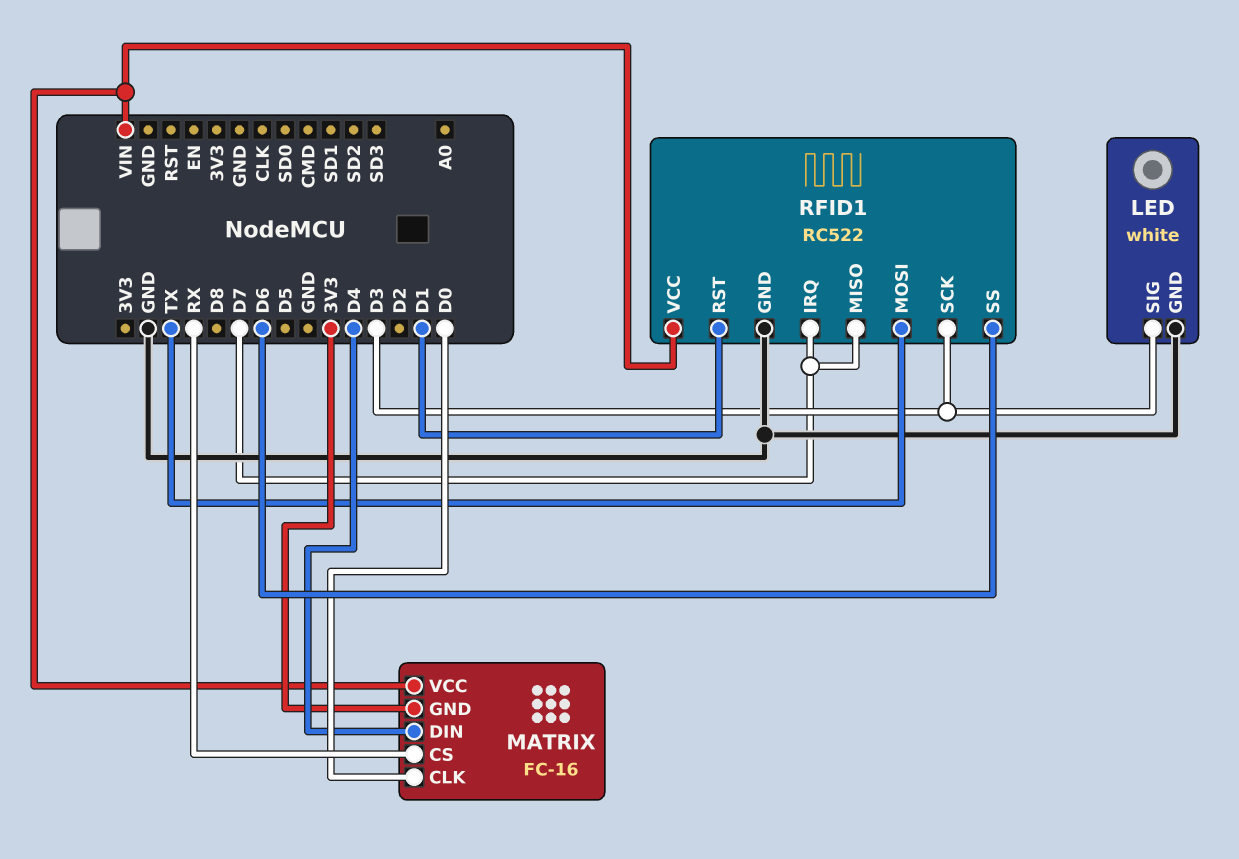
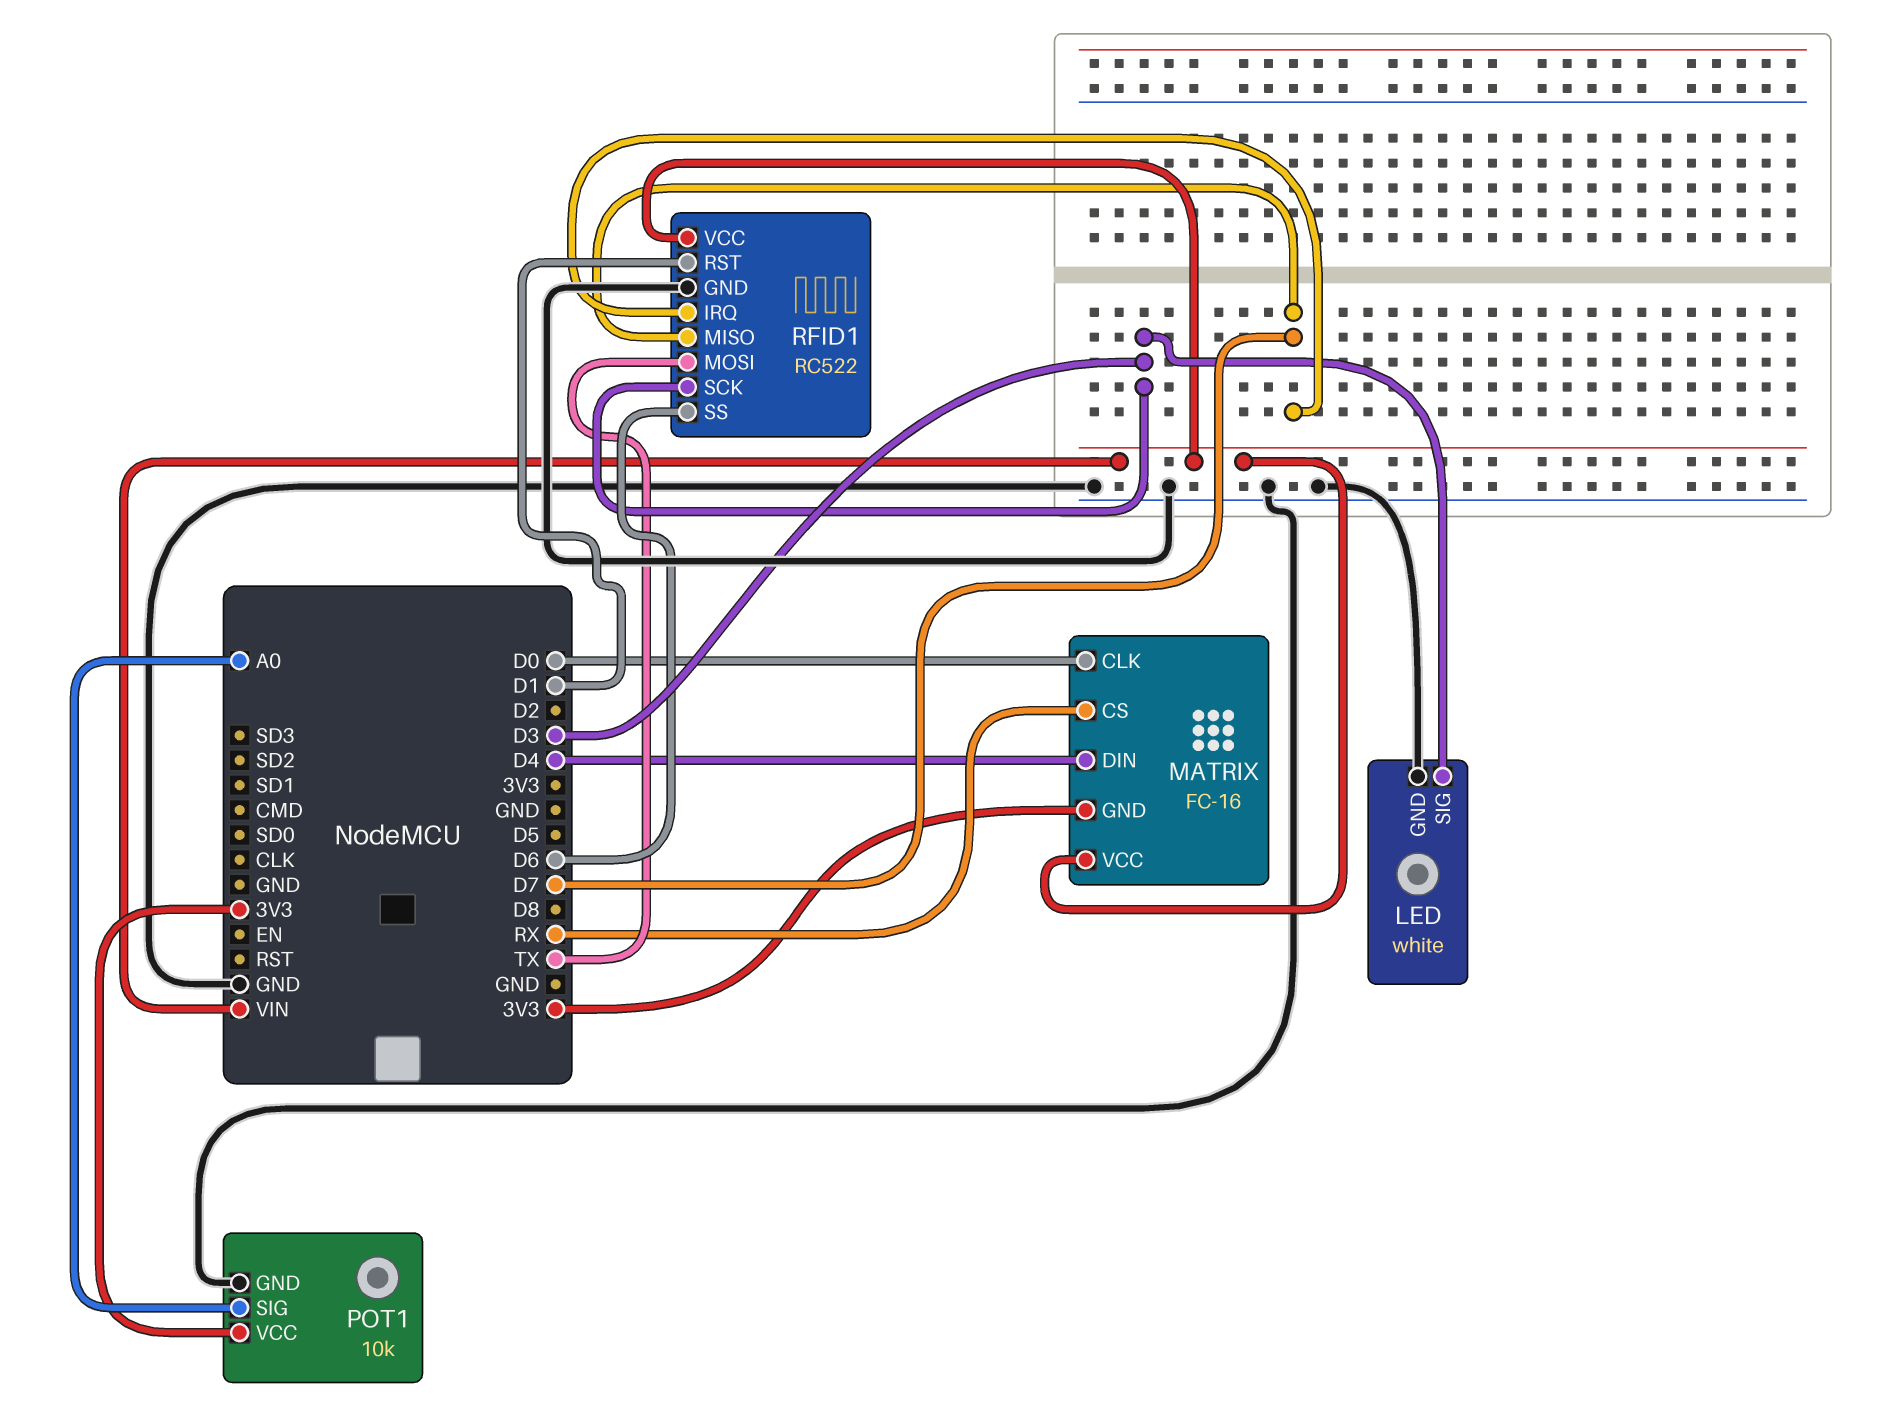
POT1: none -> 10k
POT1 pin GND: none -> GND
POT1 pin SIG: none -> A0
POT1 pin VCC: none -> 3V3

